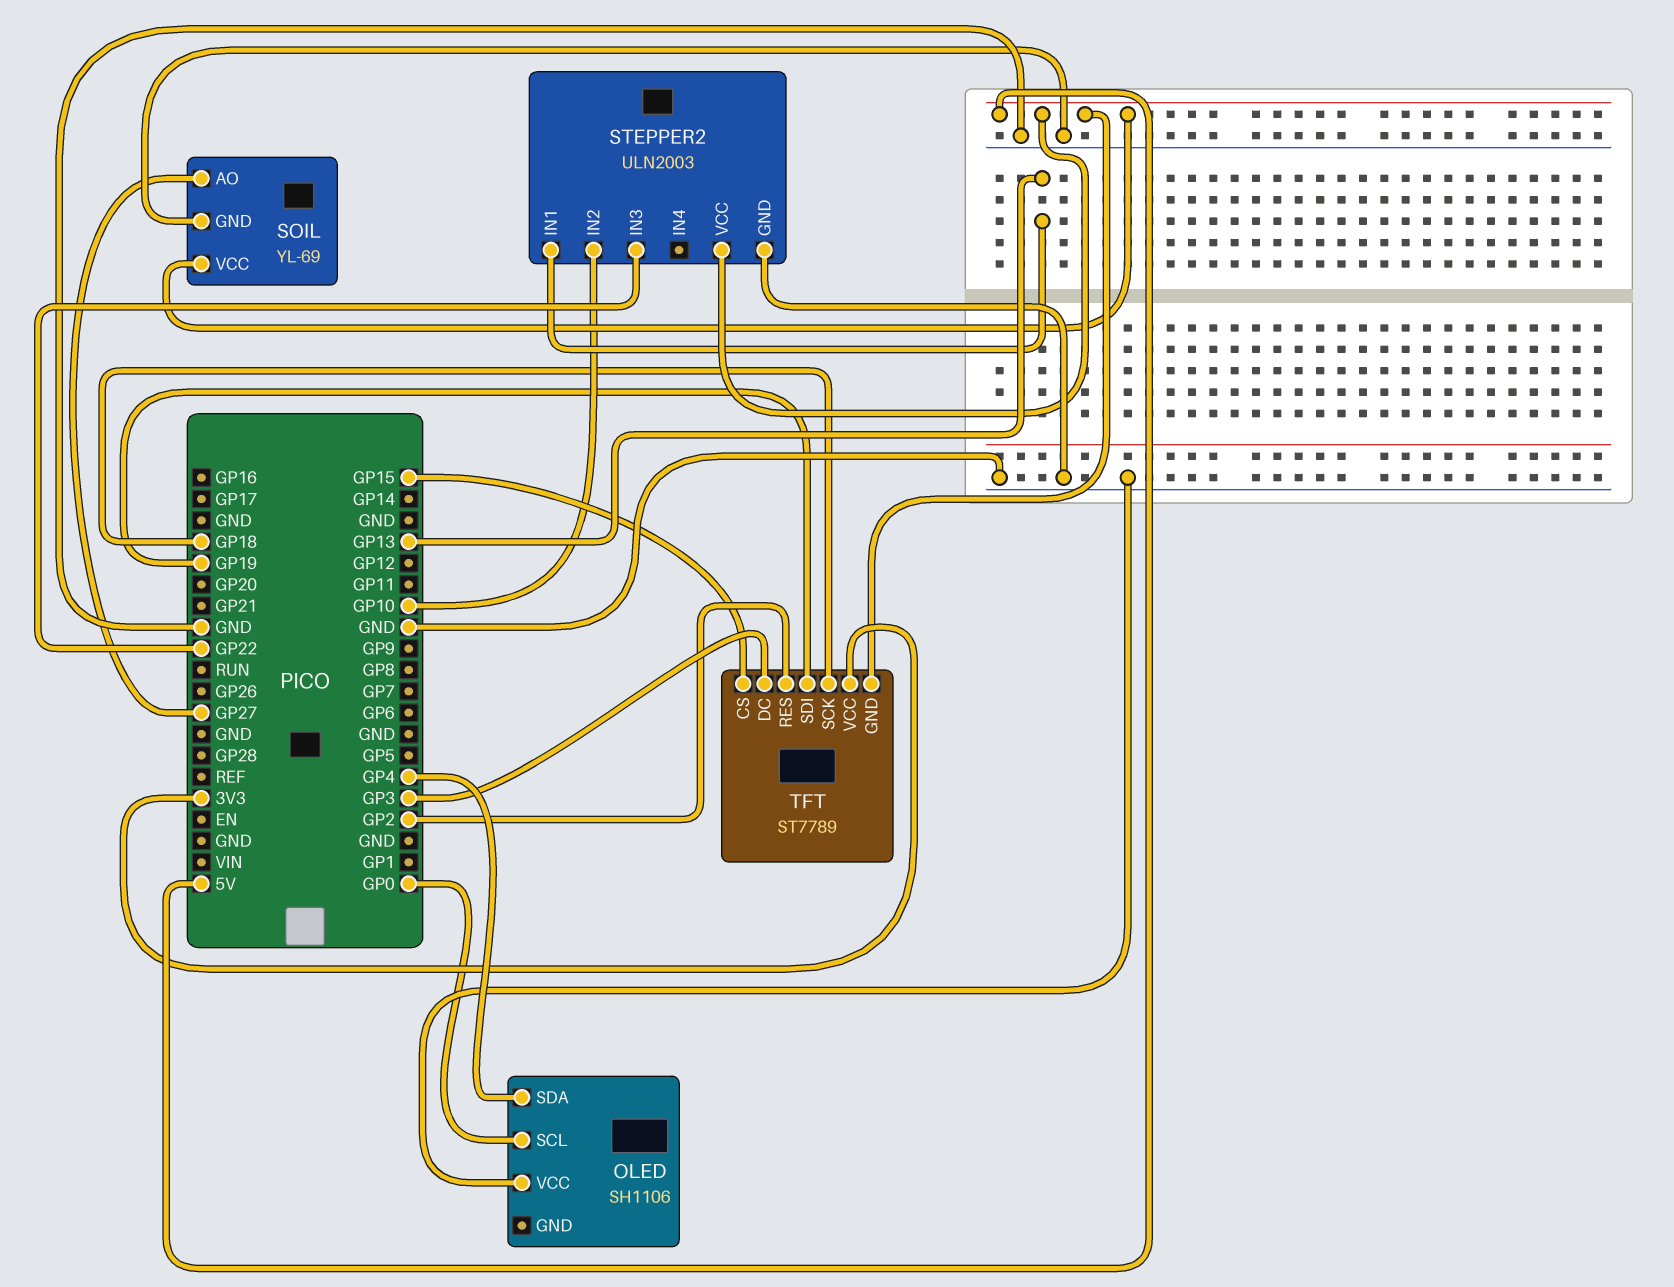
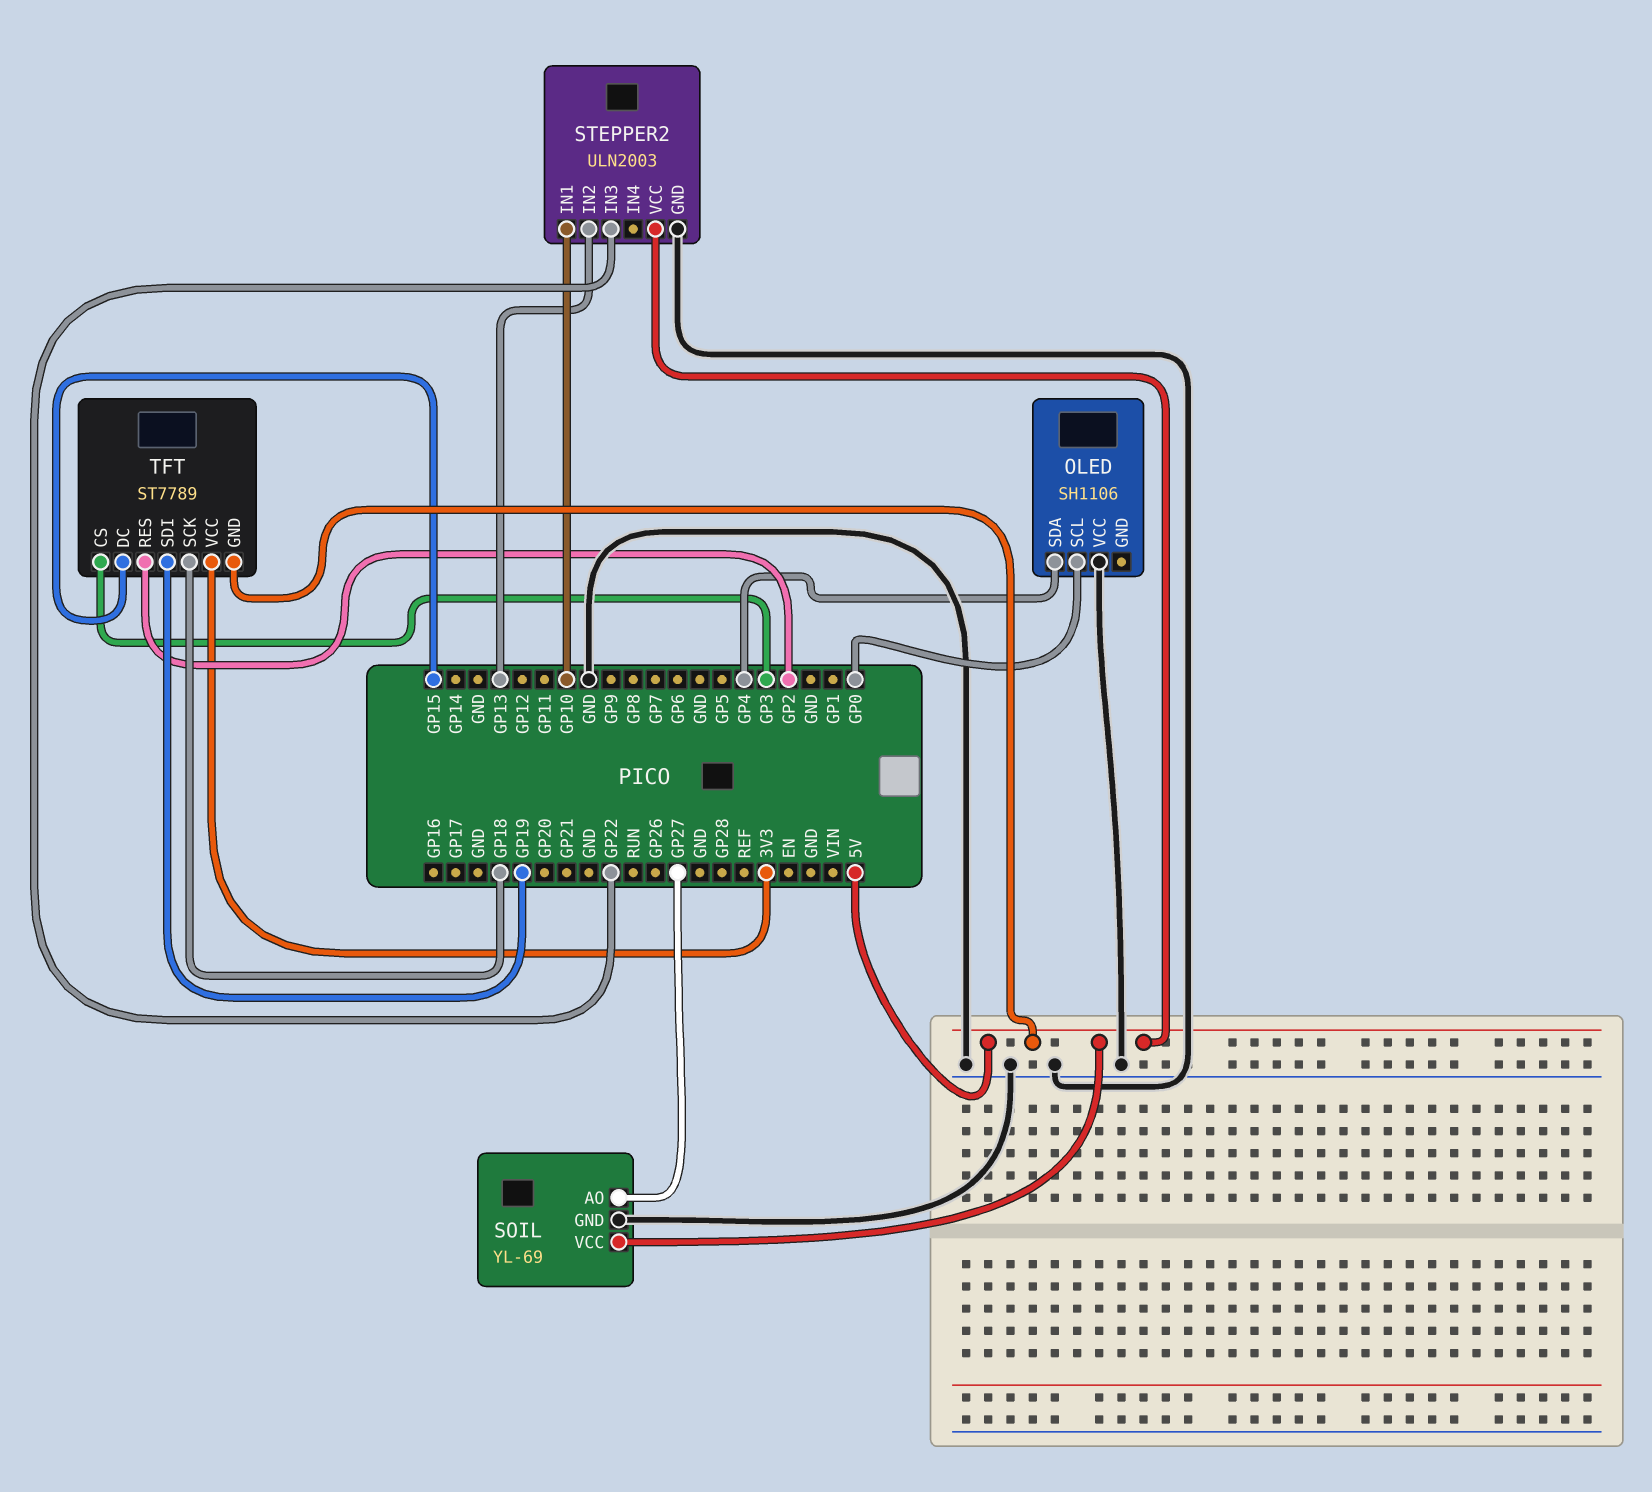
STEPPER2 pin IN1: GP13 -> GP10
STEPPER2 pin IN2: GP10 -> GP13
TFT pin CS: GP15 -> GP3
TFT pin DC: GP3 -> GP15

